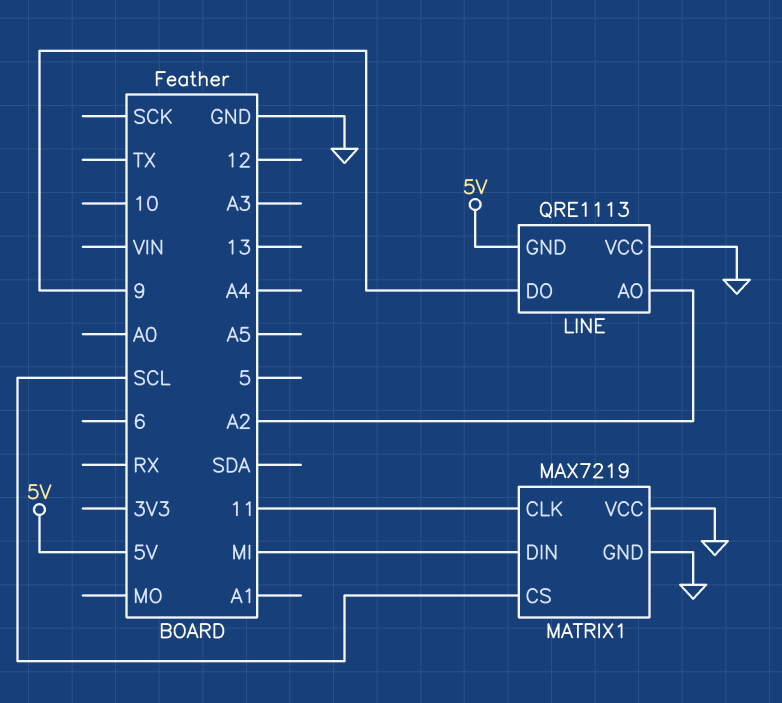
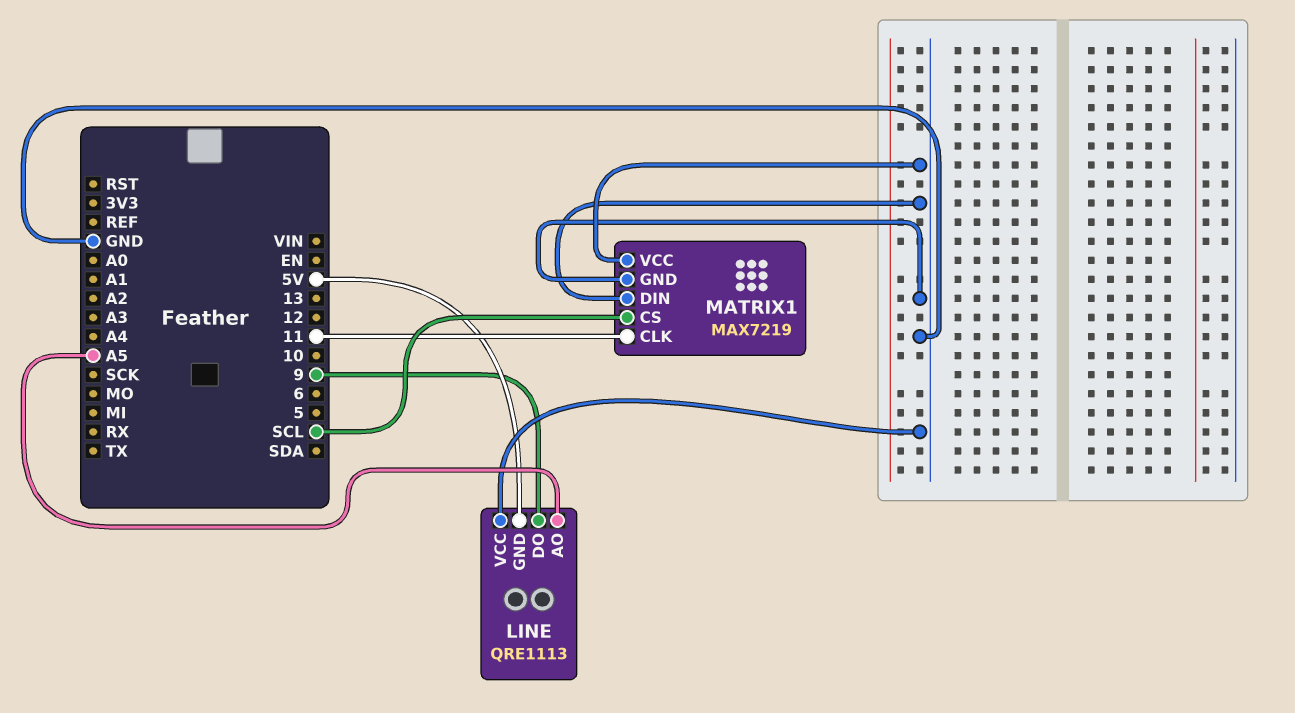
LINE pin AO: A2 -> A5
MATRIX1 pin DIN: MI -> GND

